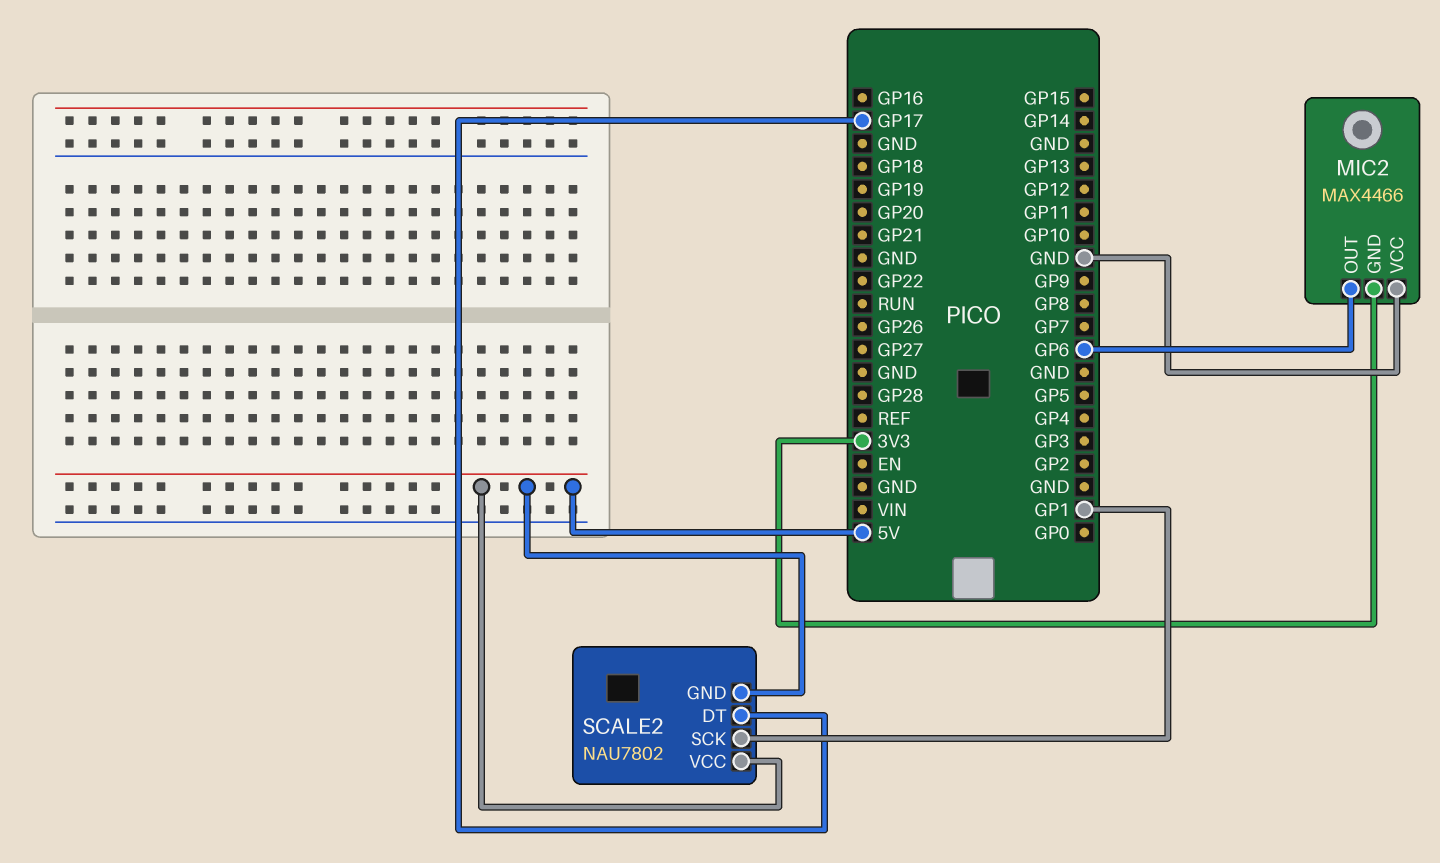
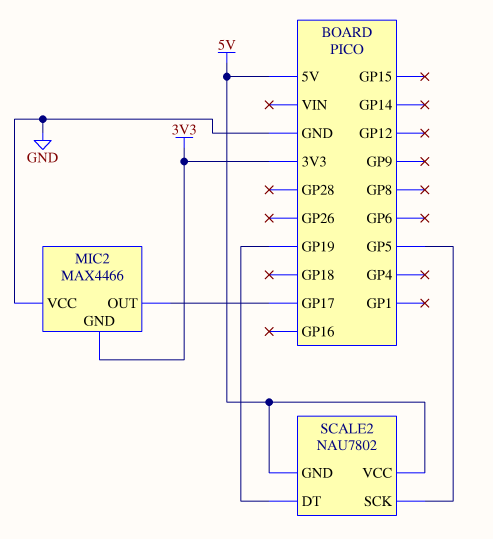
MIC2 pin OUT: GP6 -> GP17
SCALE2 pin DT: GP17 -> GP19
SCALE2 pin SCK: GP1 -> GP5

